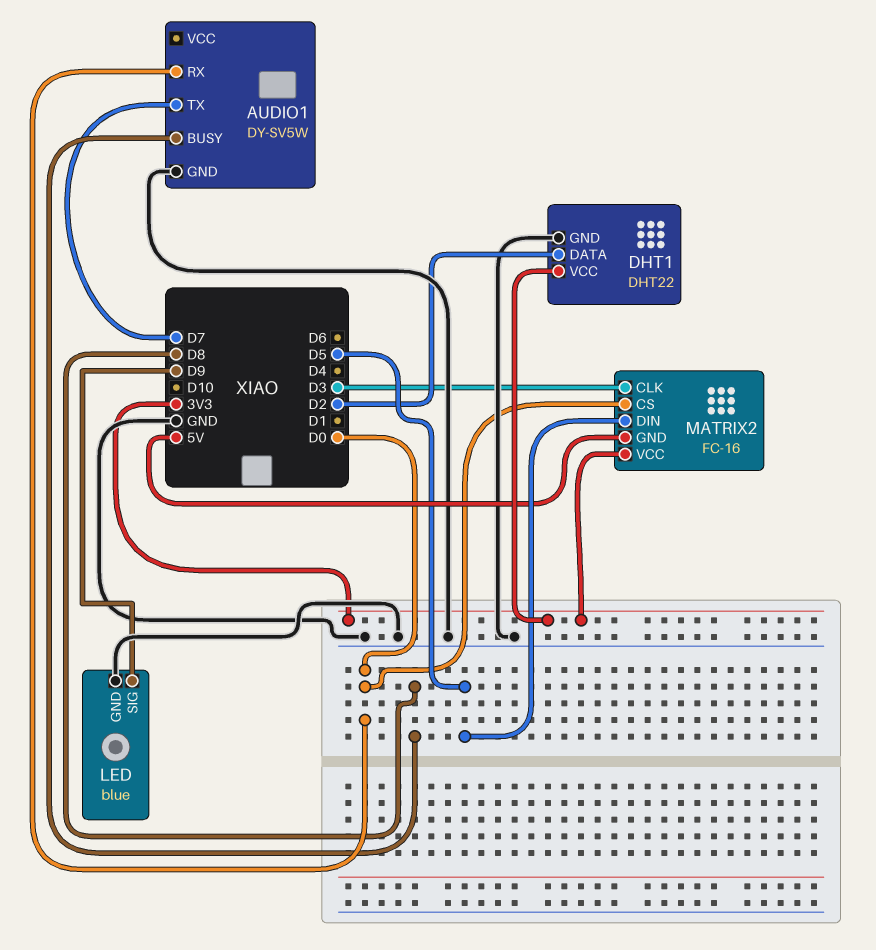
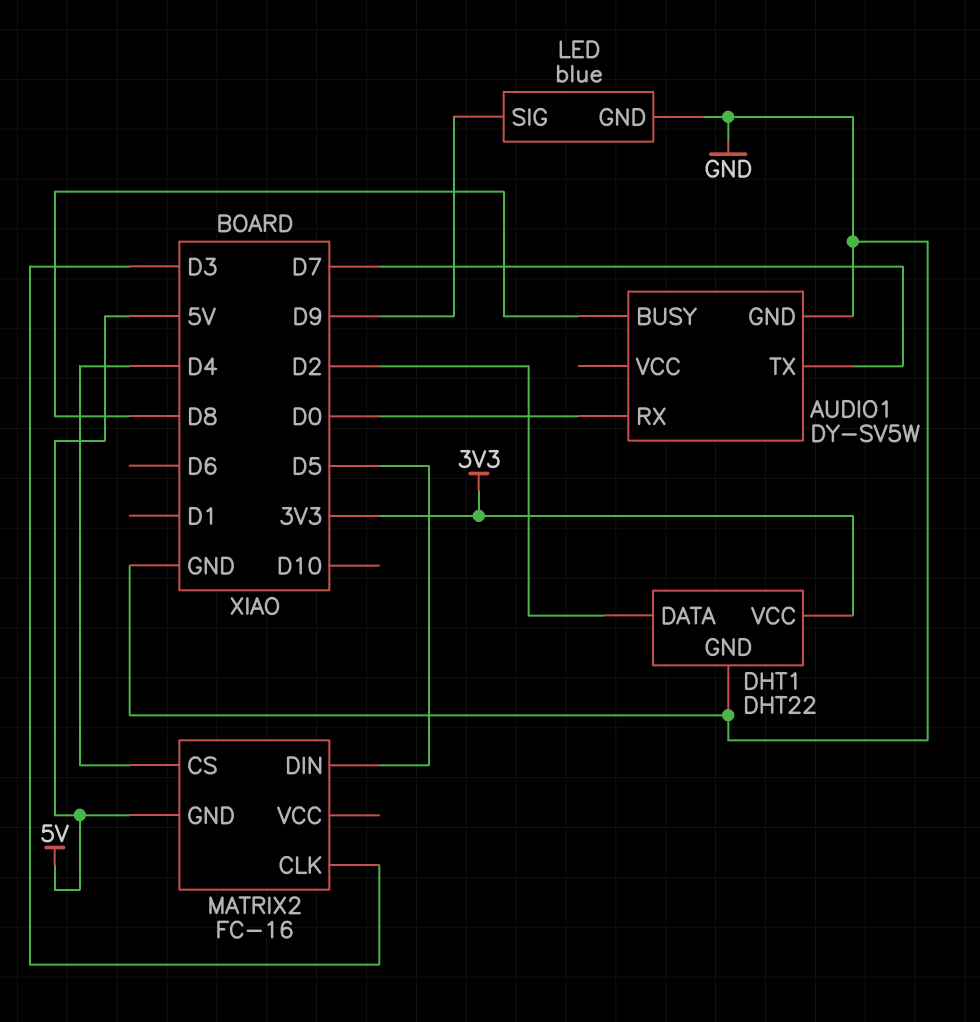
MATRIX2 pin CS: D0 -> D4
MATRIX2 pin VCC: 3V3 -> none

